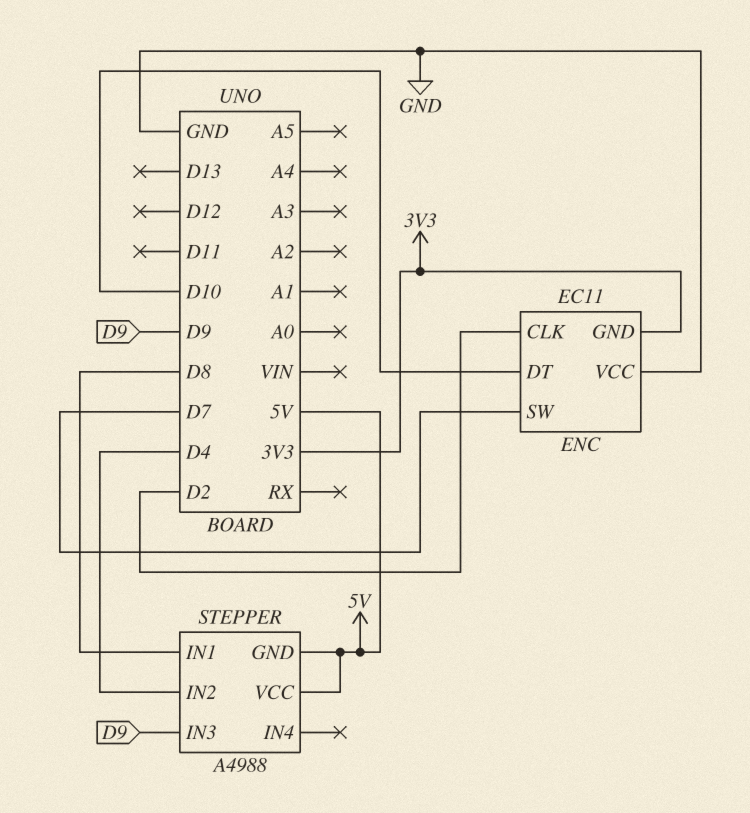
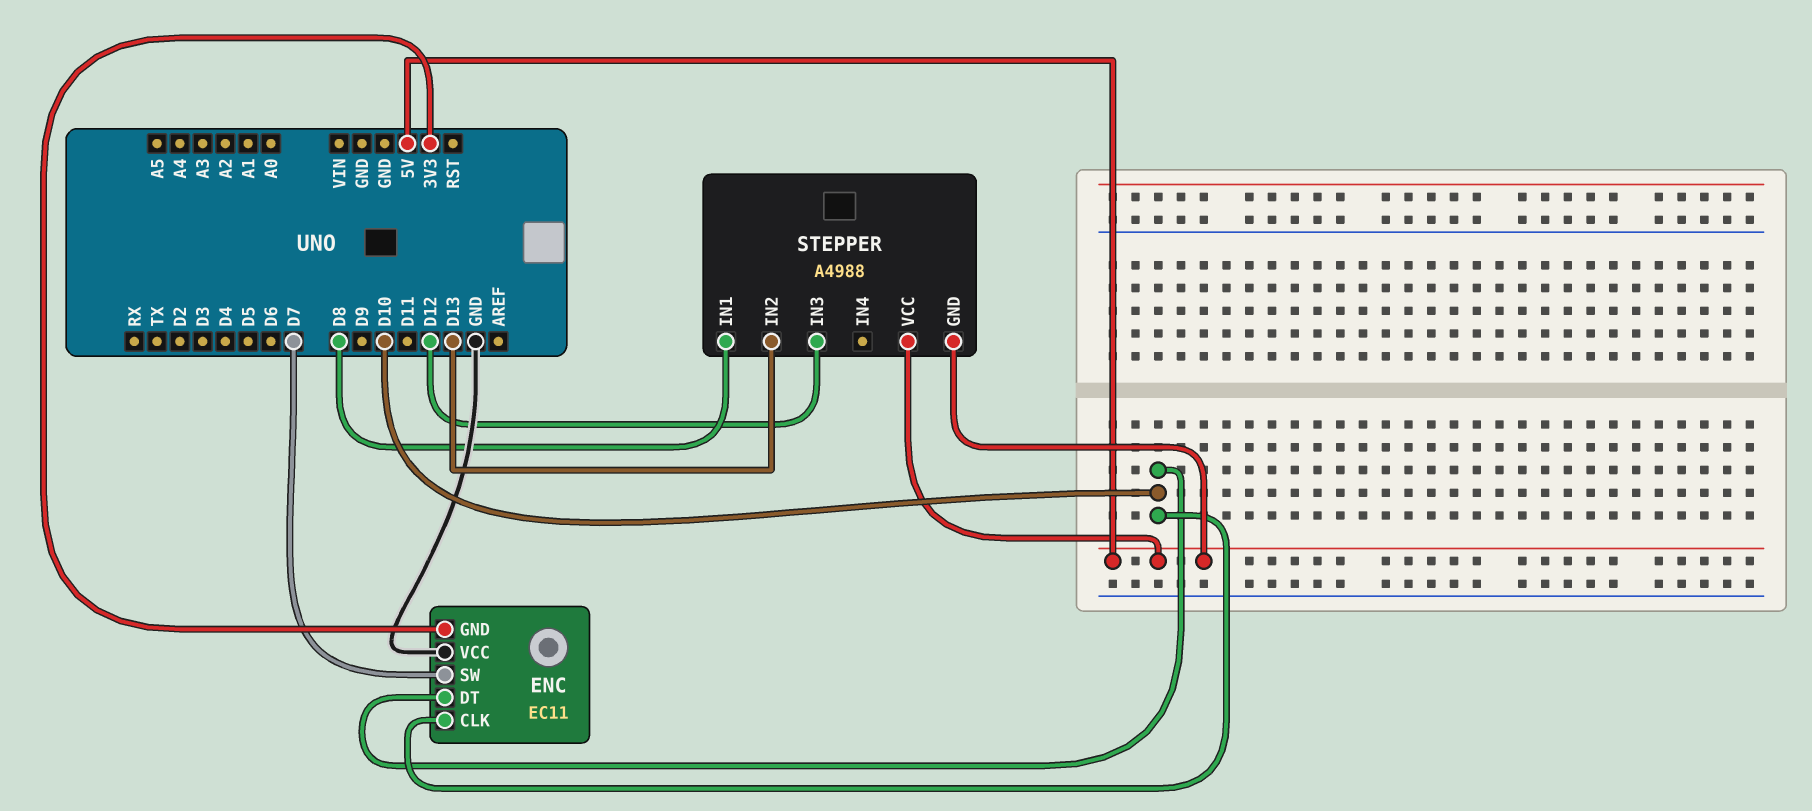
ENC pin CLK: D2 -> D10
STEPPER pin IN2: D4 -> D13
STEPPER pin IN3: D9 -> D12

